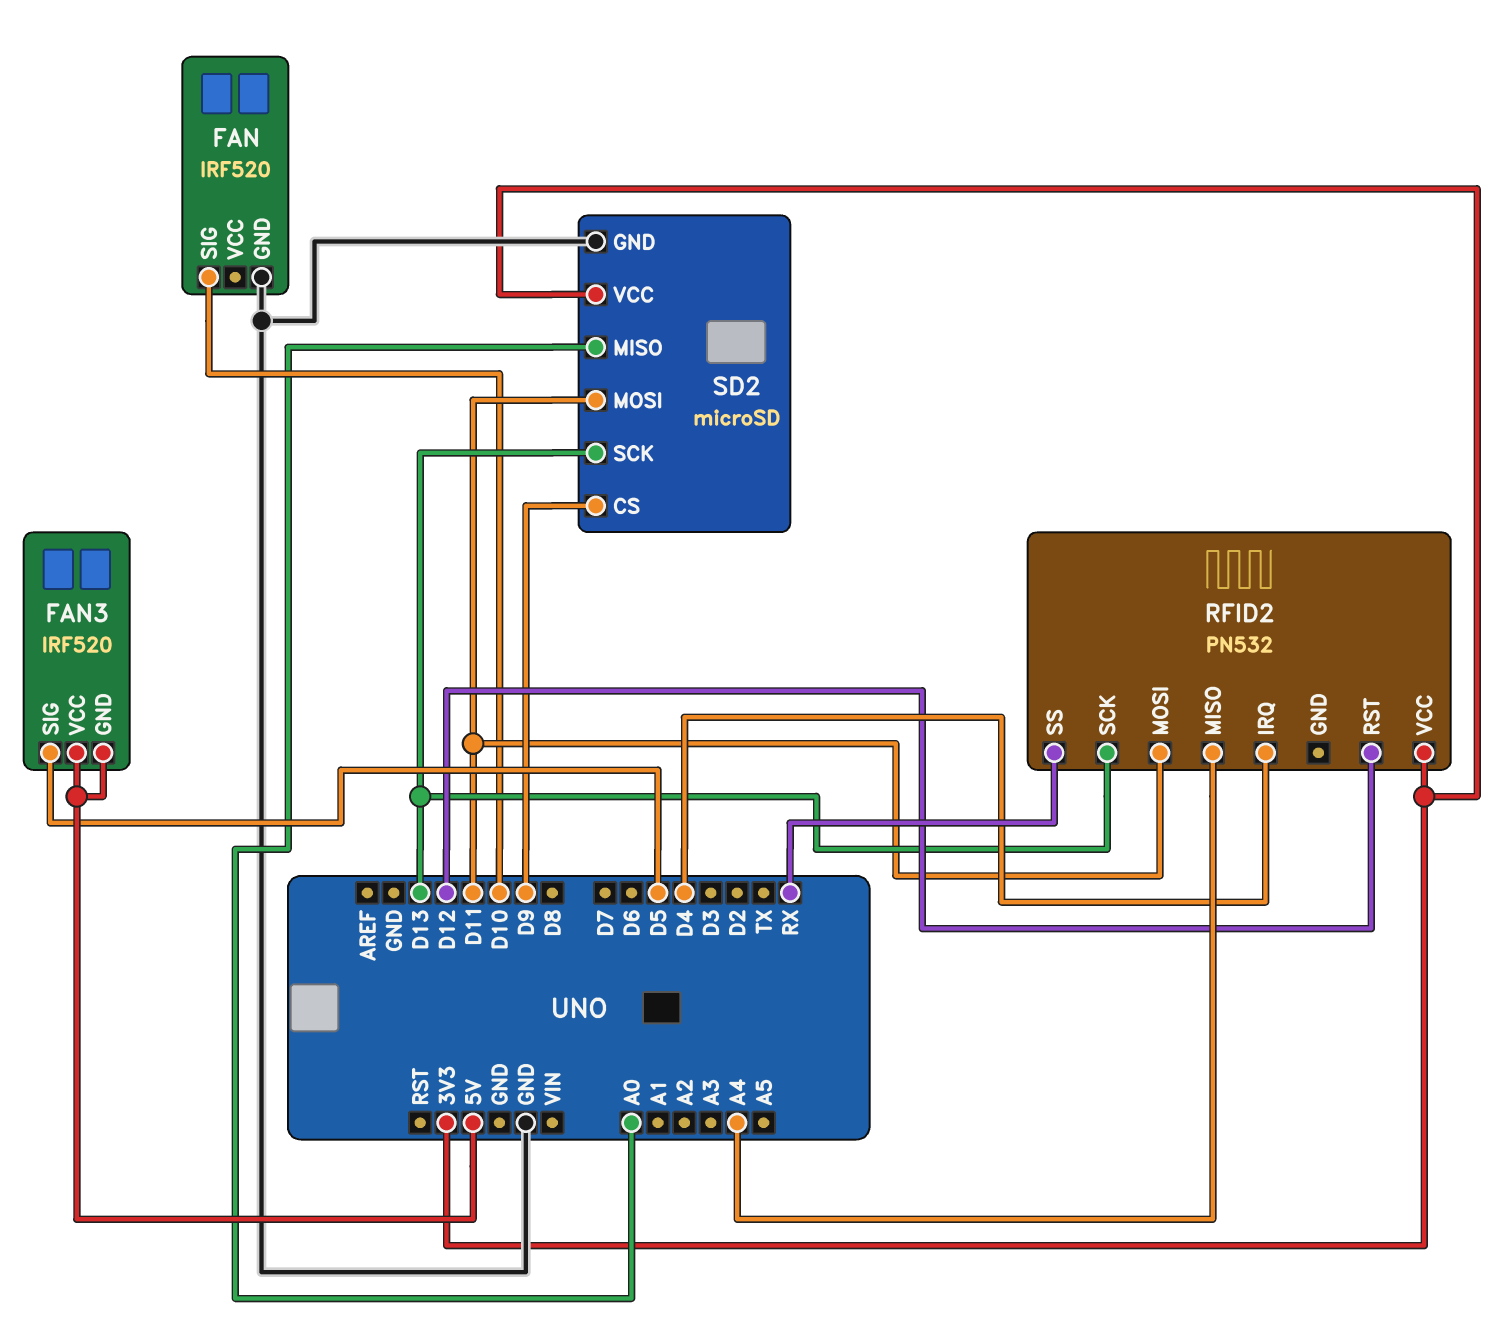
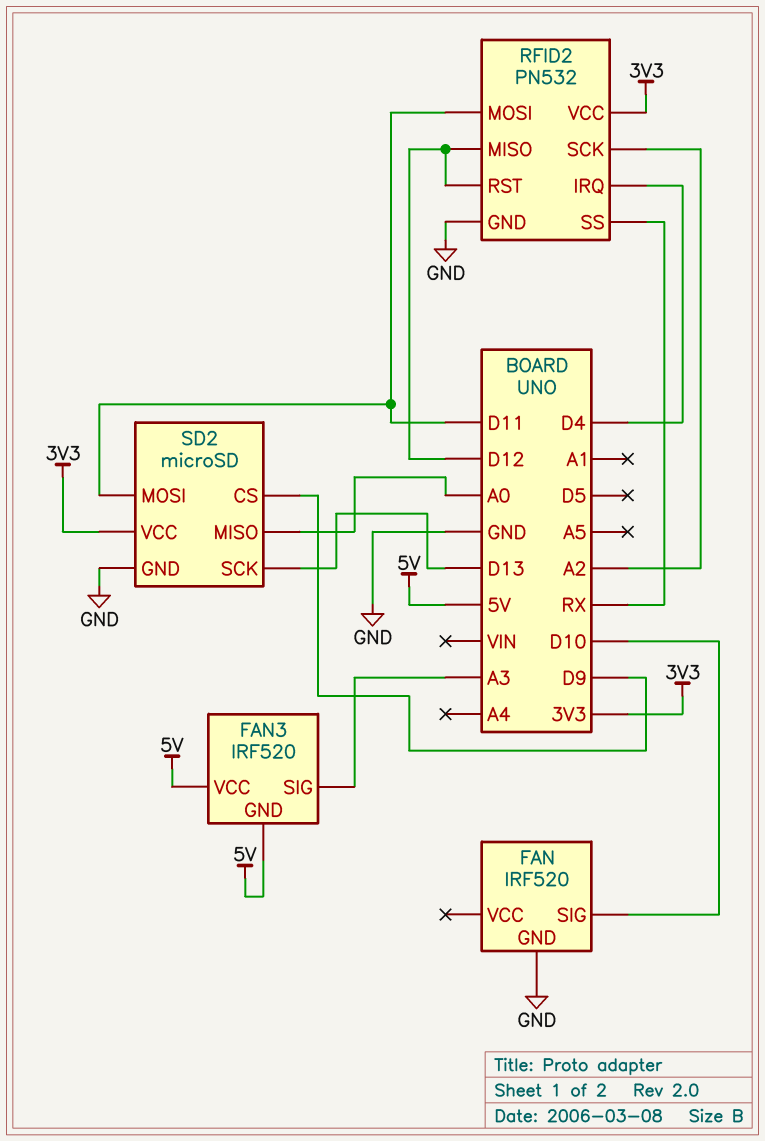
FAN3 pin SIG: D5 -> A3
RFID2 pin GND: none -> GND
RFID2 pin MISO: A4 -> D12
RFID2 pin SCK: D13 -> A2

